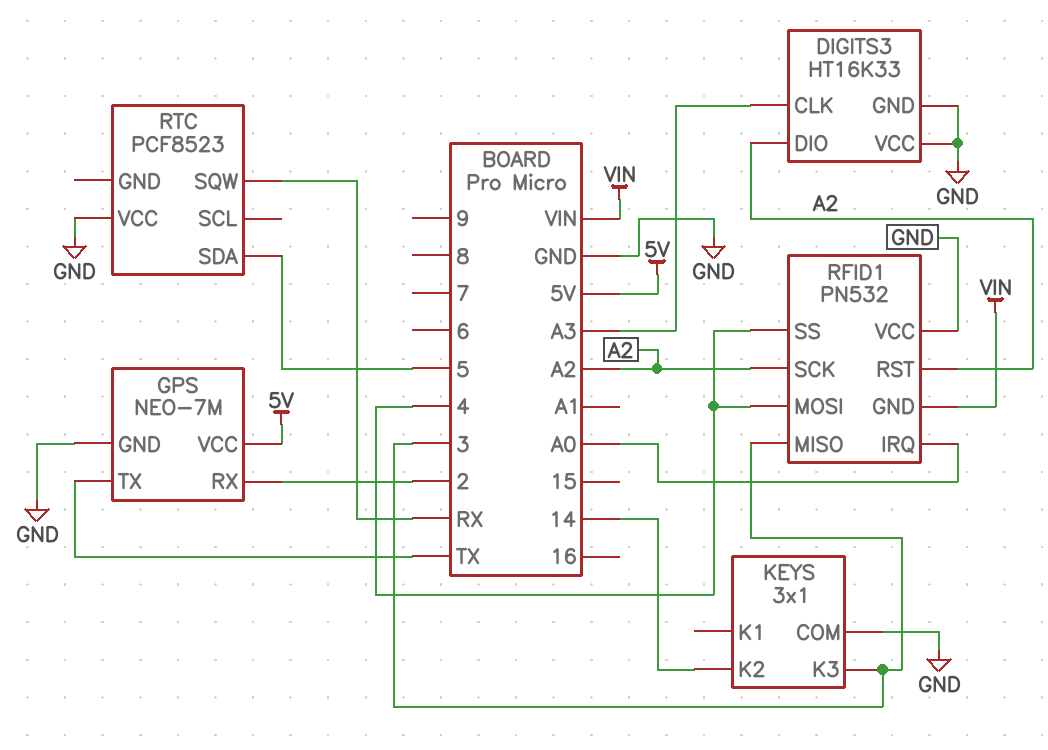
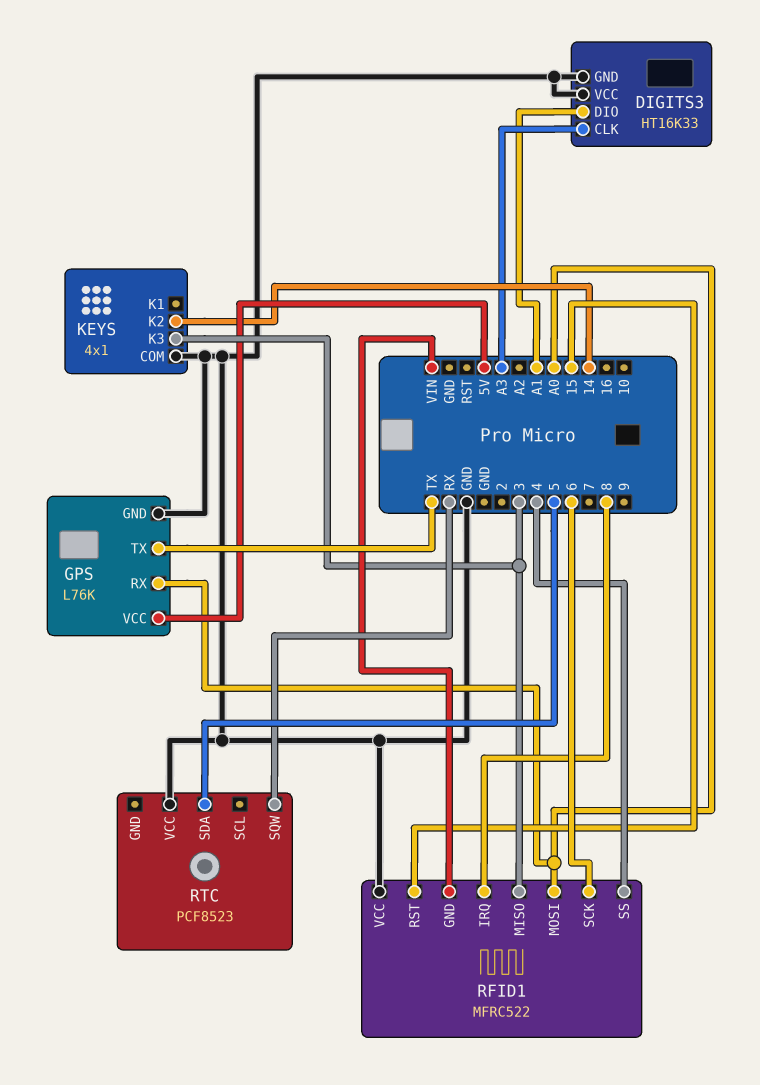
DIGITS3 pin DIO: A2 -> A1
GPS: NEO-7M -> L76K
GPS pin RX: 2 -> A0
KEYS: 3x1 -> 4x1
RFID1: PN532 -> MFRC522
RFID1 pin IRQ: A0 -> 8
RFID1 pin MOSI: 4 -> A0
RFID1 pin RST: A2 -> 15
RFID1 pin SCK: A2 -> 6

